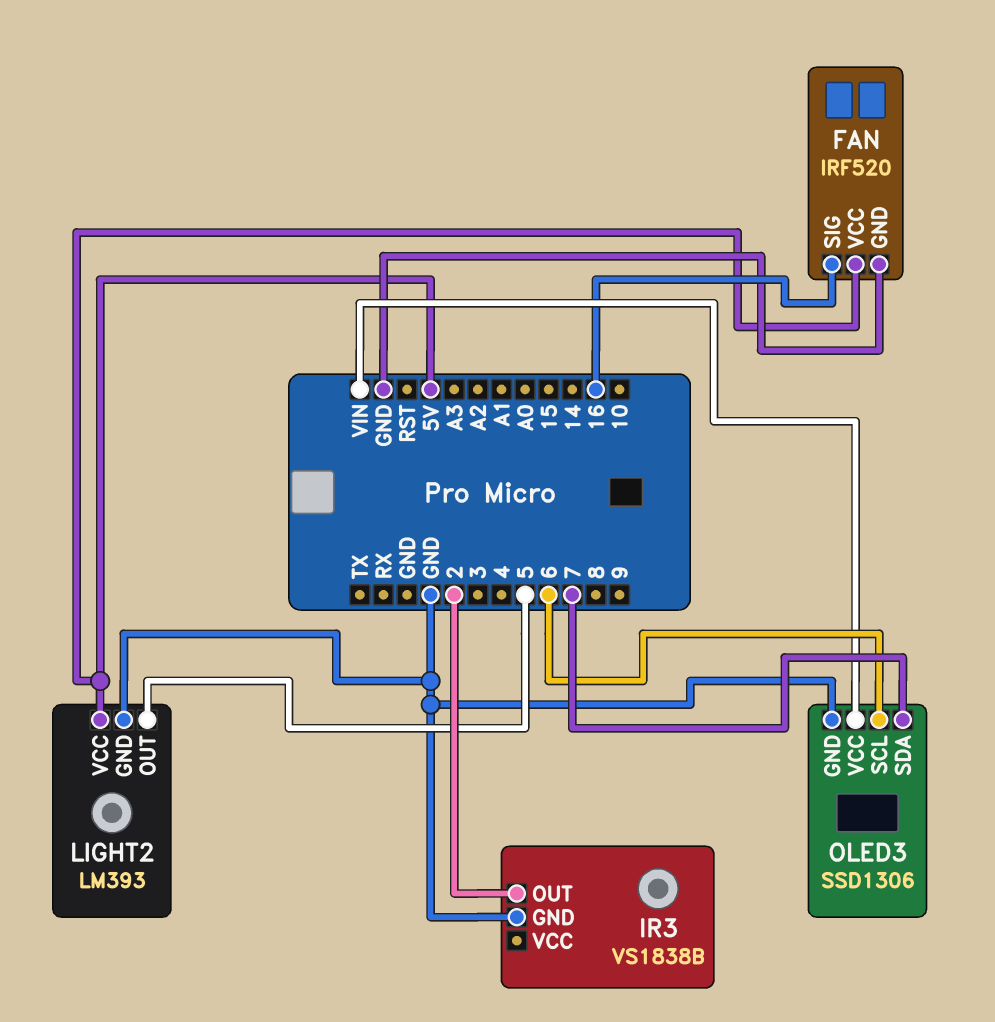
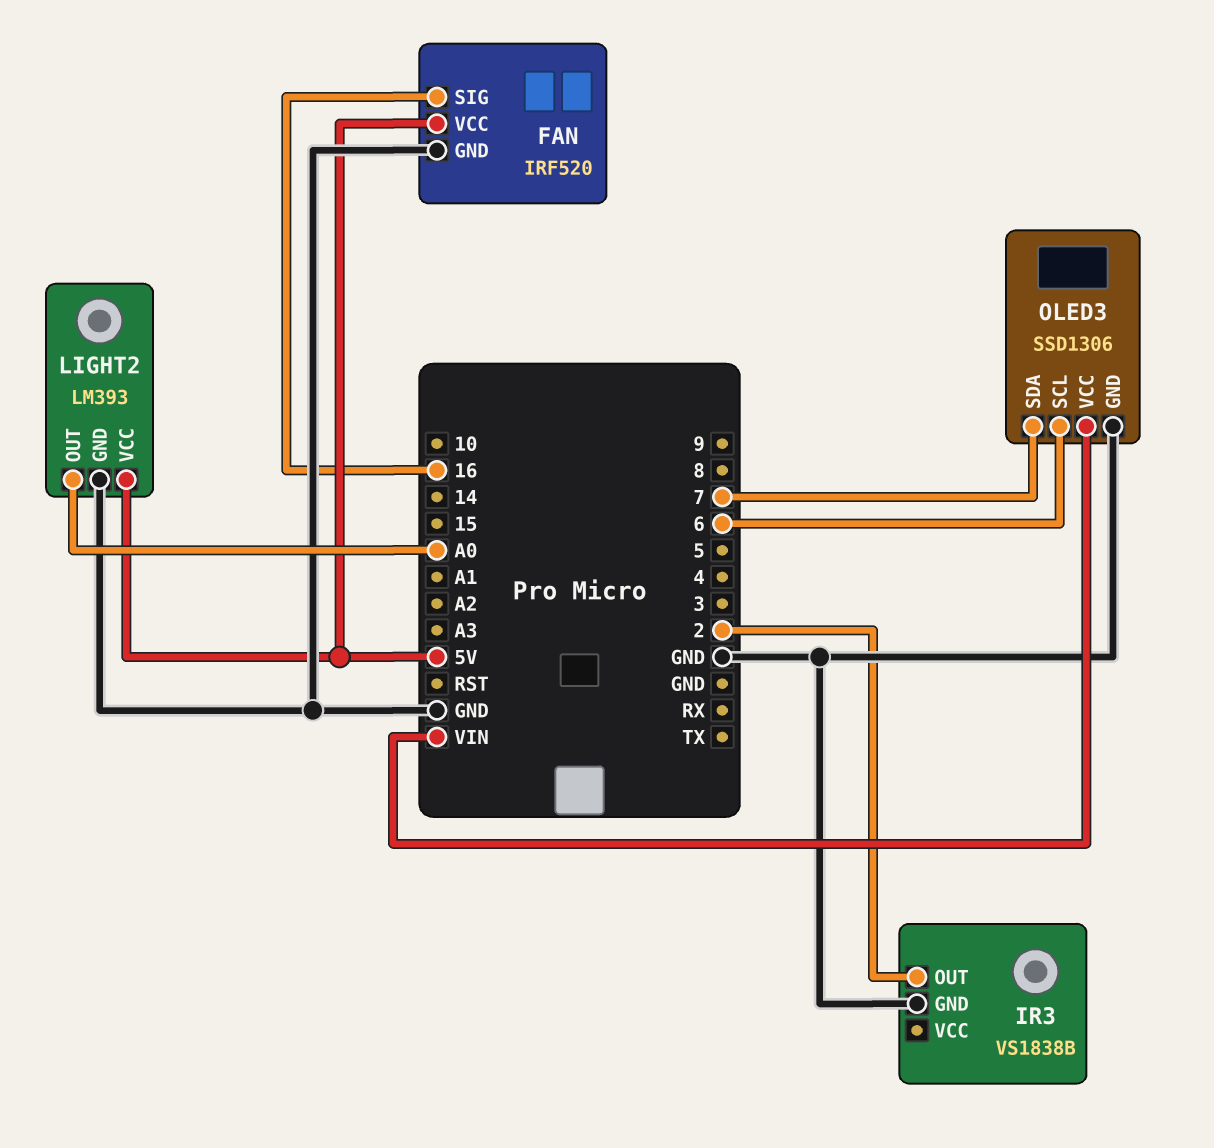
LIGHT2 pin OUT: 5 -> A0

